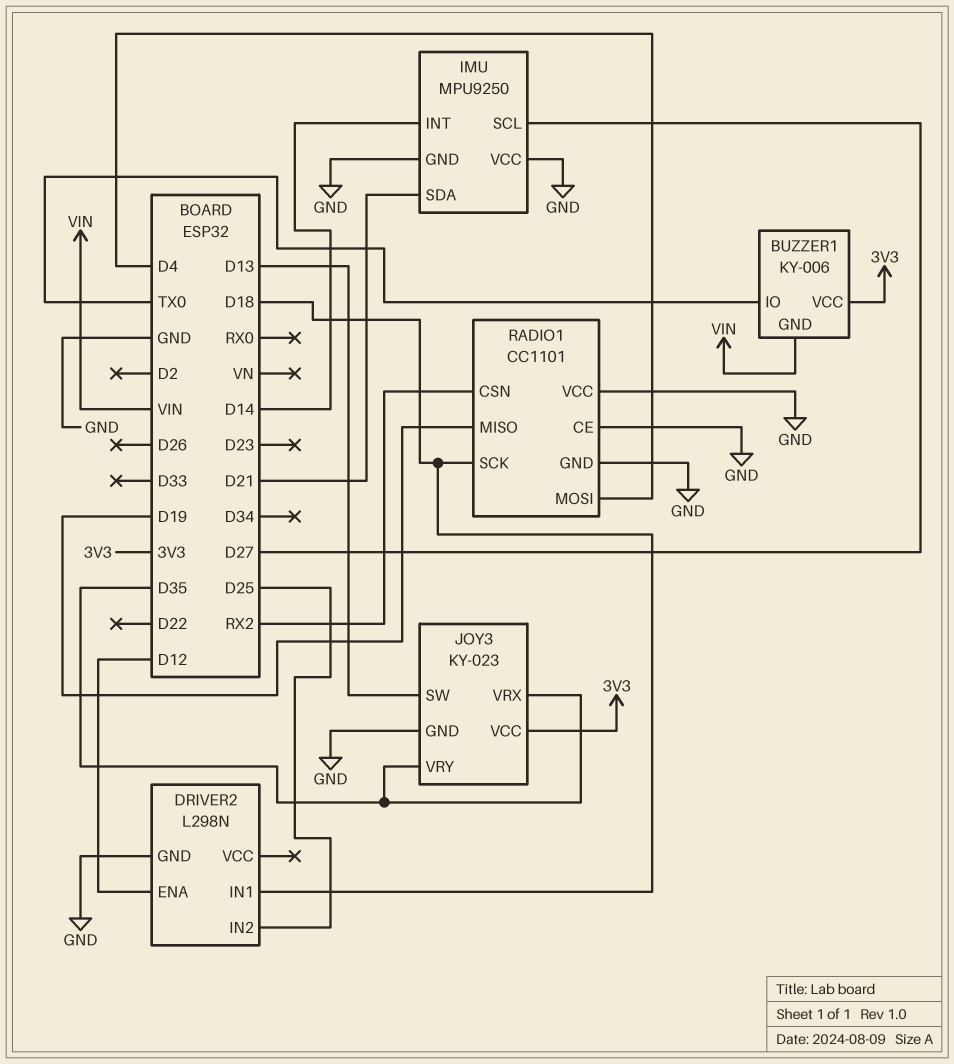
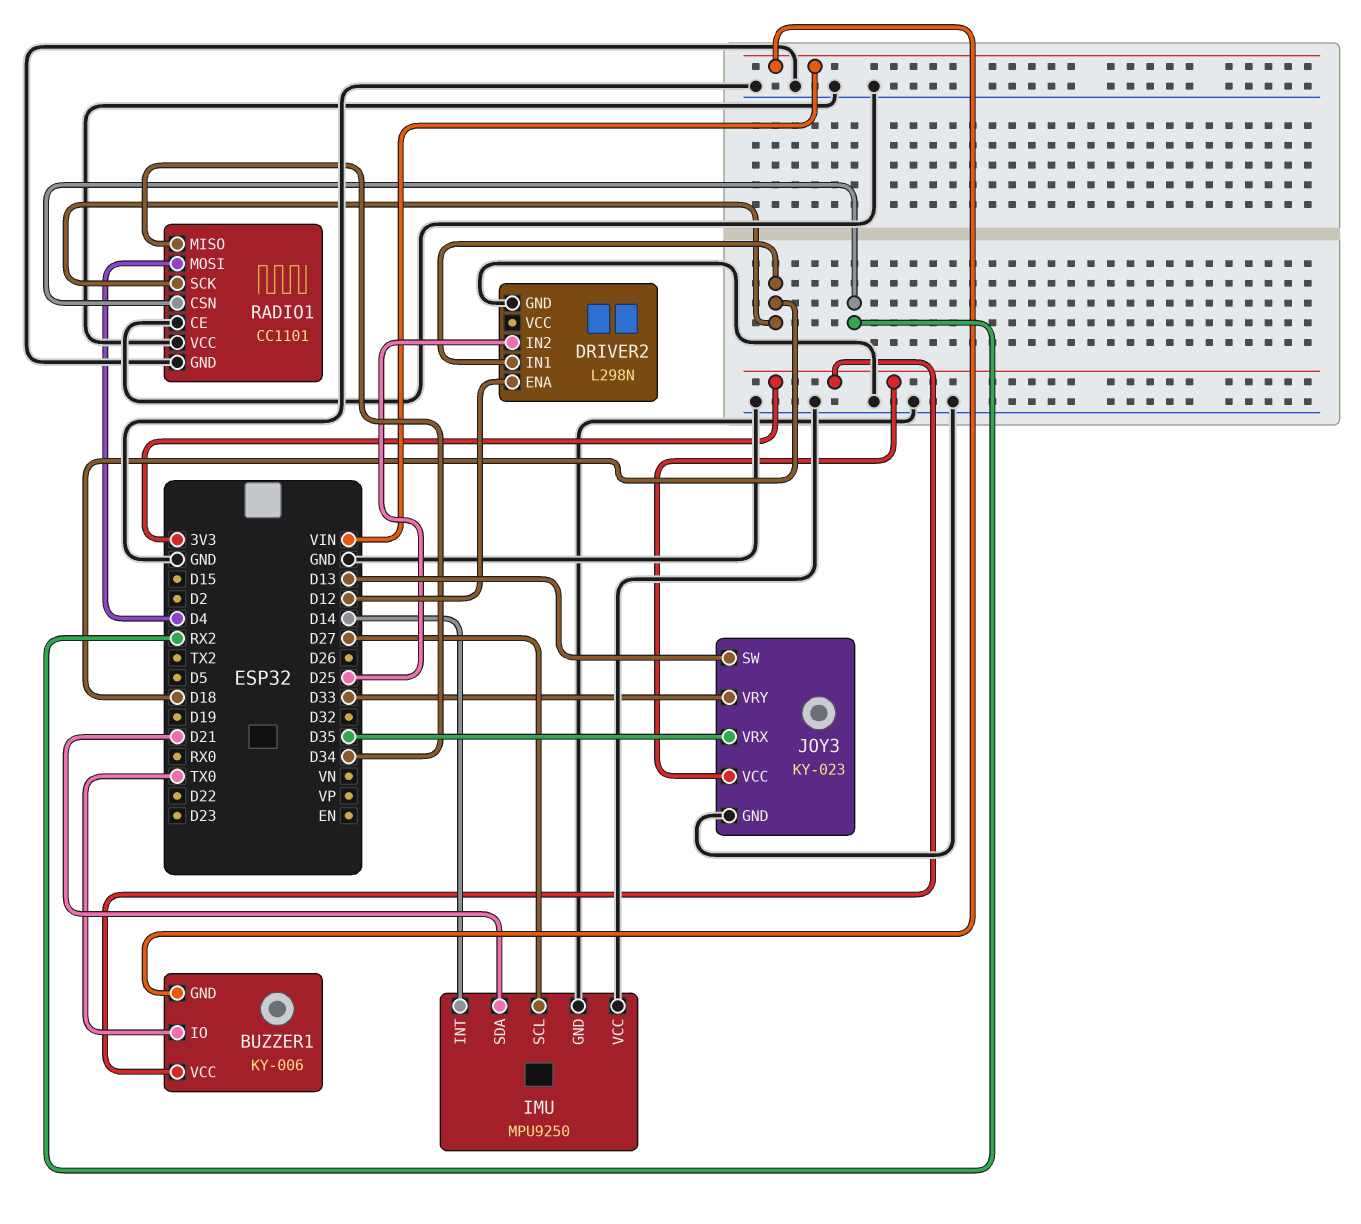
JOY3 pin VRY: D35 -> D33
RADIO1 pin MISO: D19 -> D34

